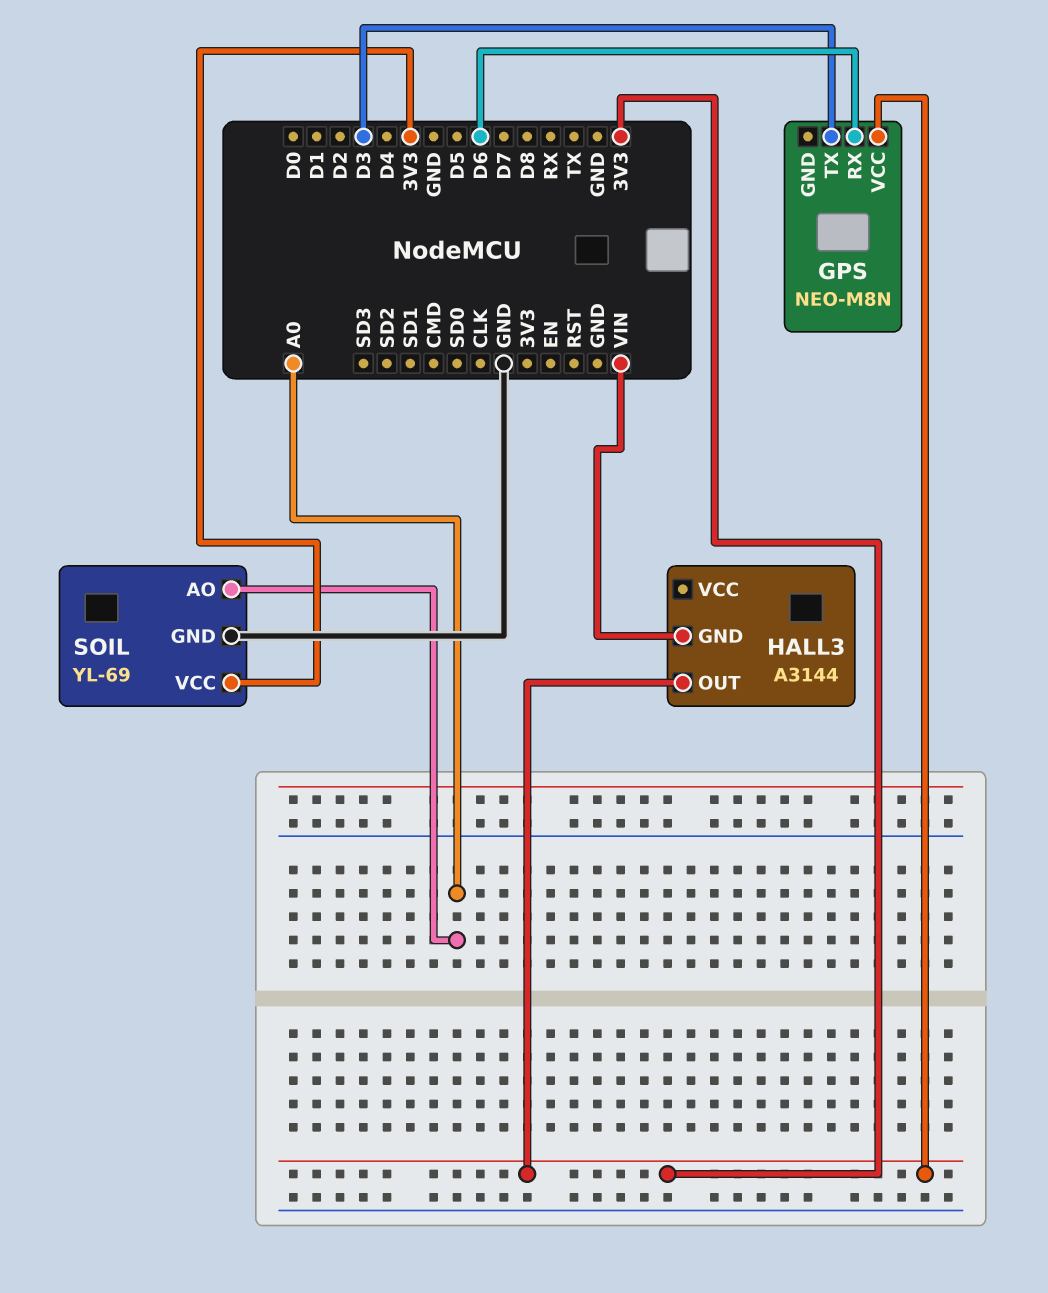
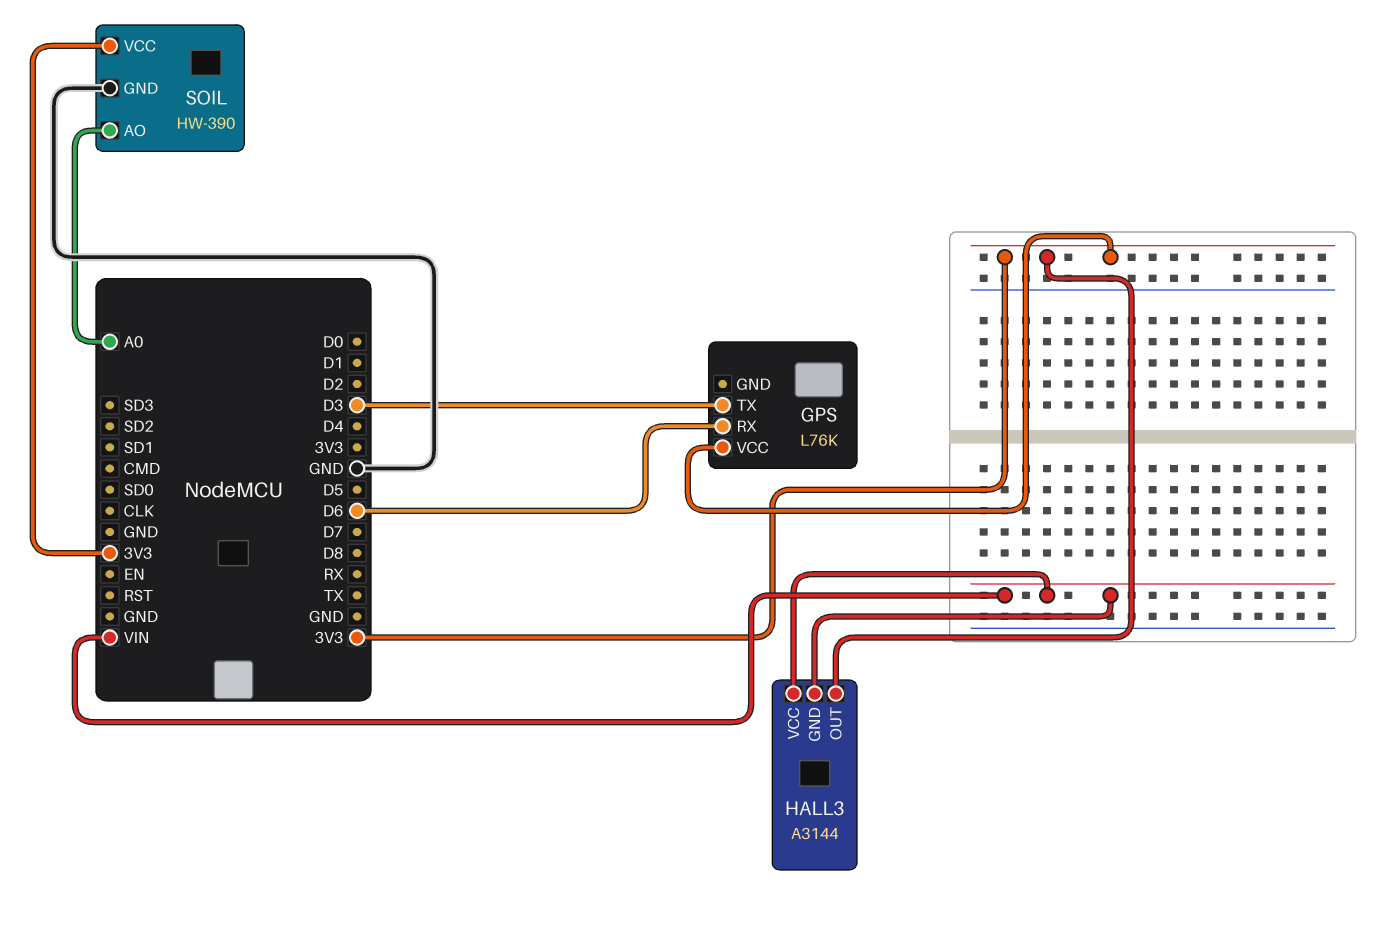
GPS: NEO-M8N -> L76K
HALL3 pin VCC: none -> VIN
SOIL: YL-69 -> HW-390

